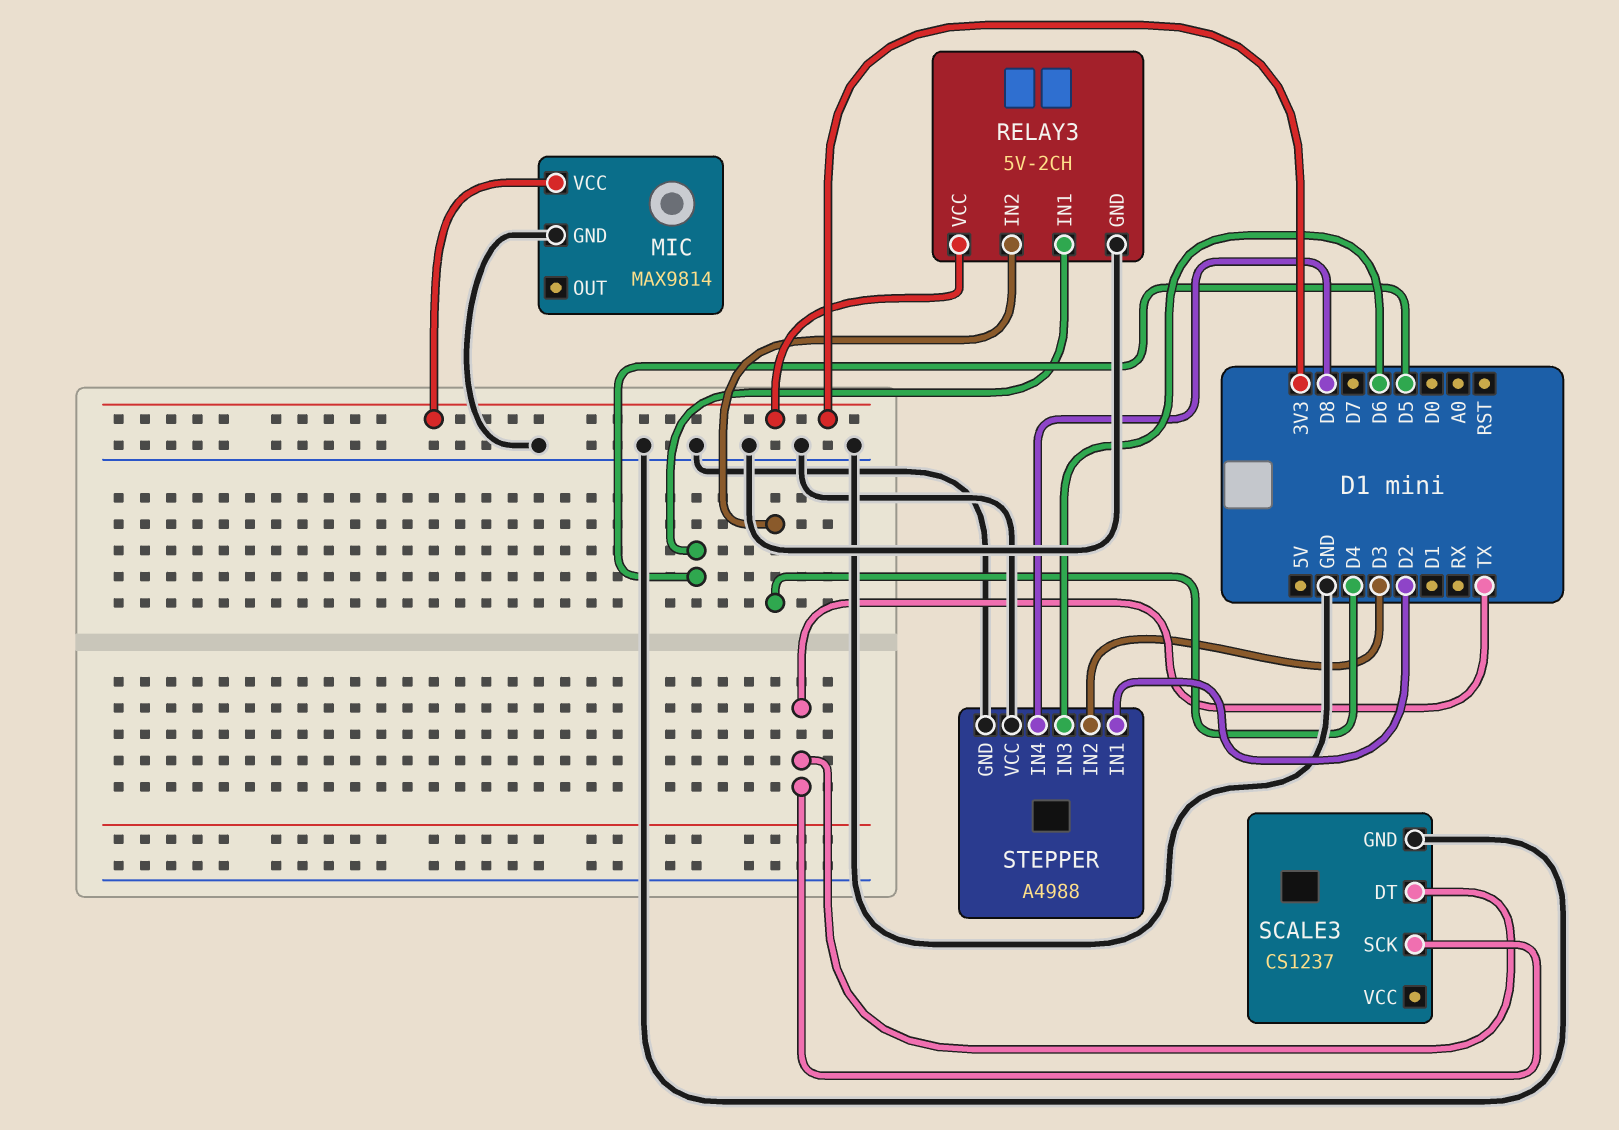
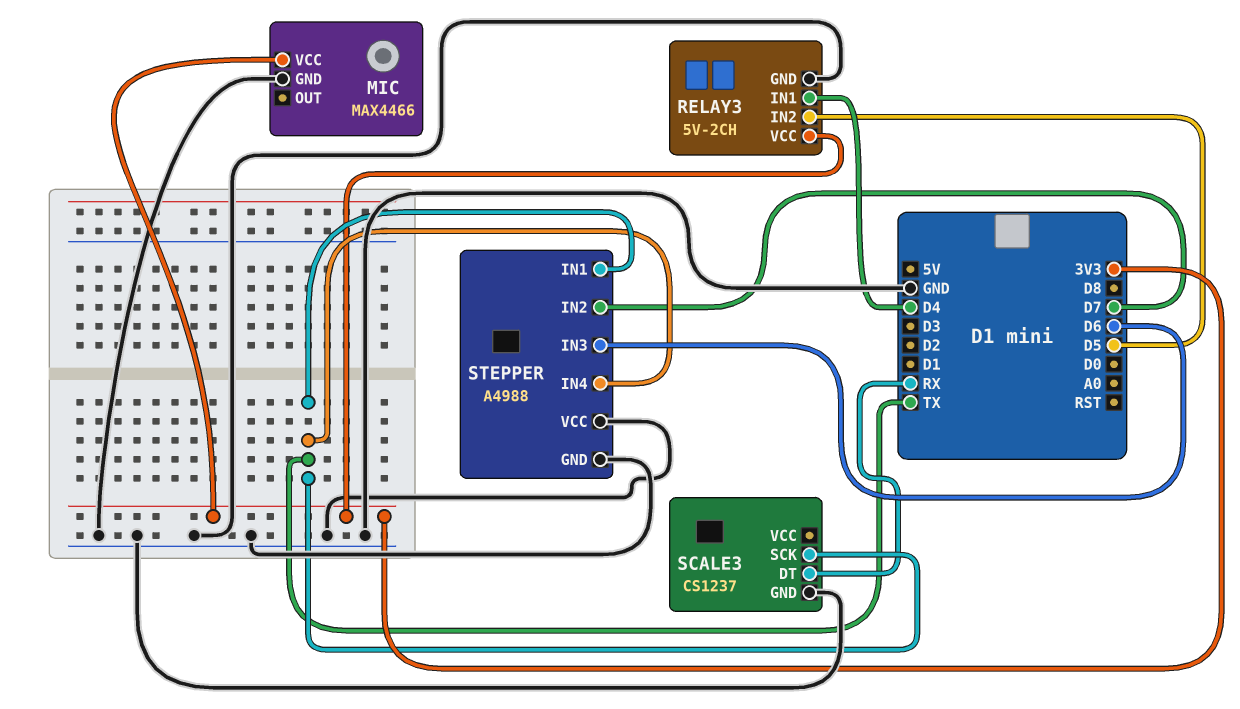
MIC: MAX9814 -> MAX4466
RELAY3 pin IN1: D5 -> D4
RELAY3 pin IN2: D4 -> D5
SCALE3 pin DT: TX -> RX
STEPPER pin IN1: D2 -> TX
STEPPER pin IN2: D3 -> D7
STEPPER pin IN4: D8 -> TX

